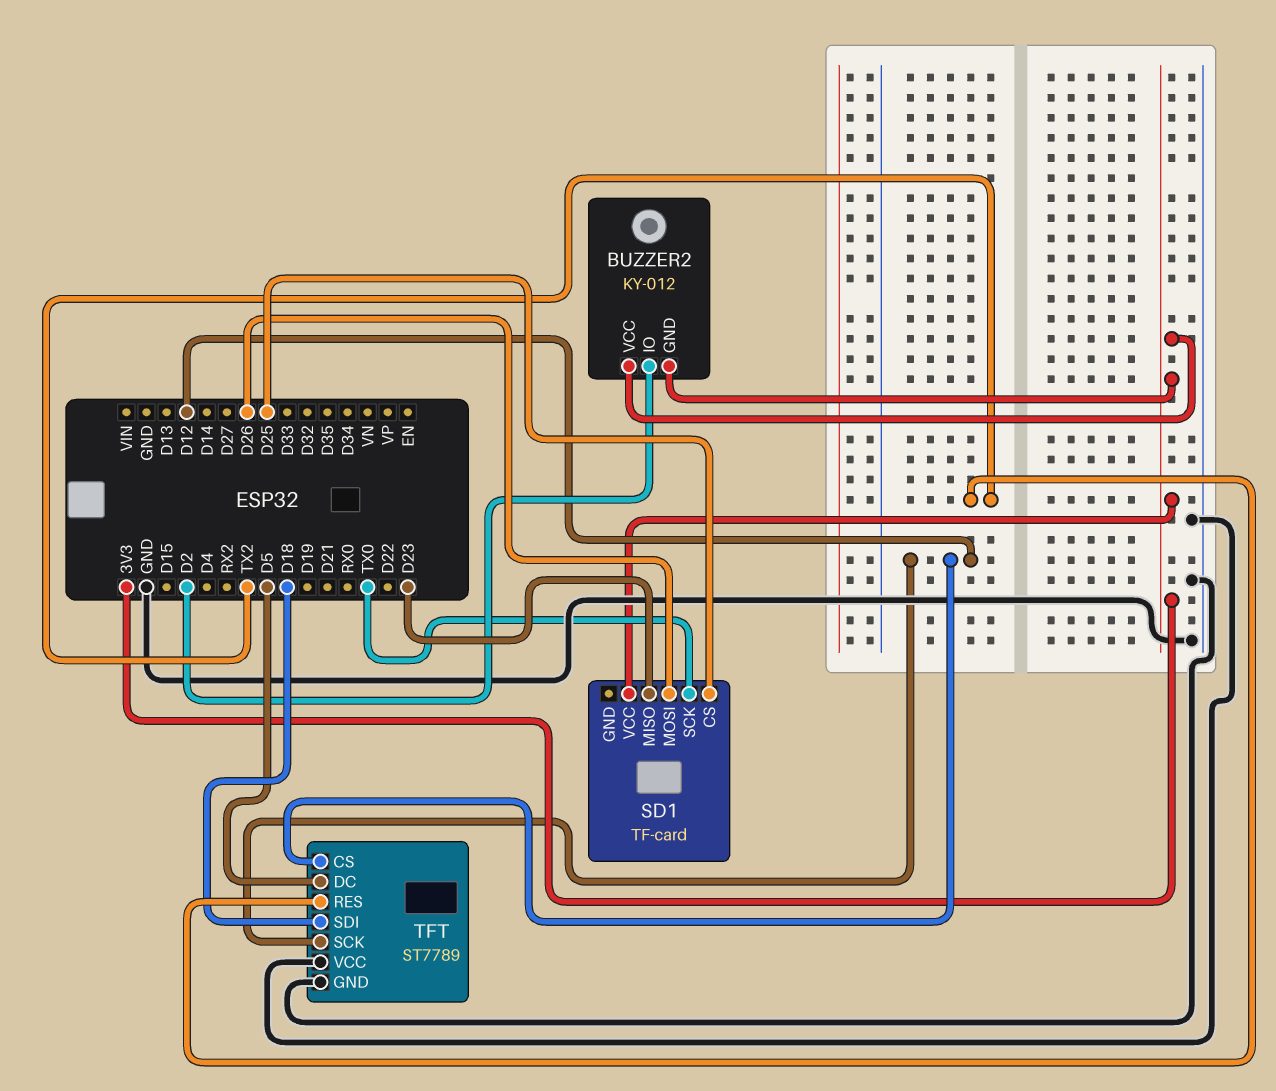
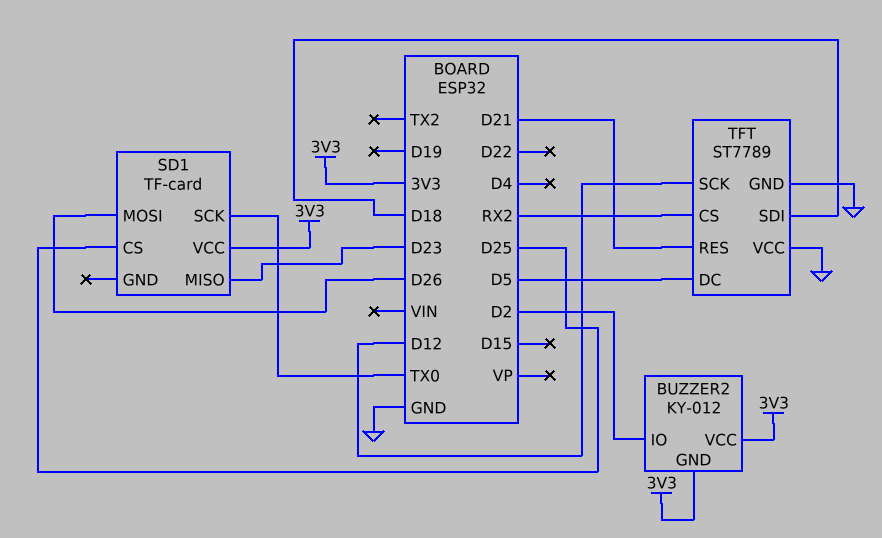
TFT pin CS: D12 -> RX2
TFT pin RES: TX2 -> D21

